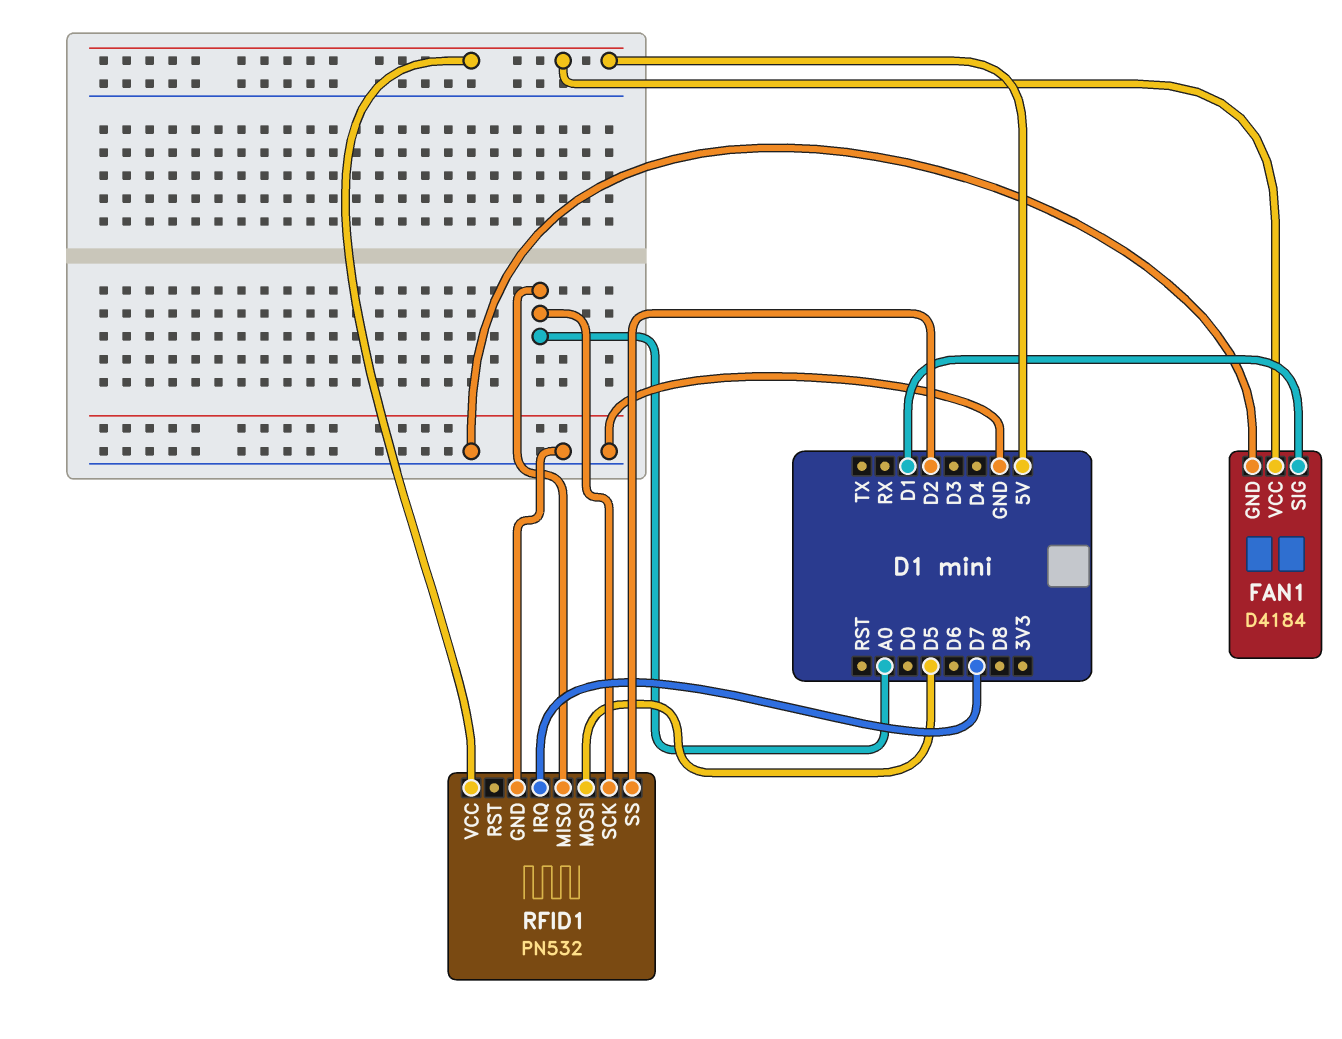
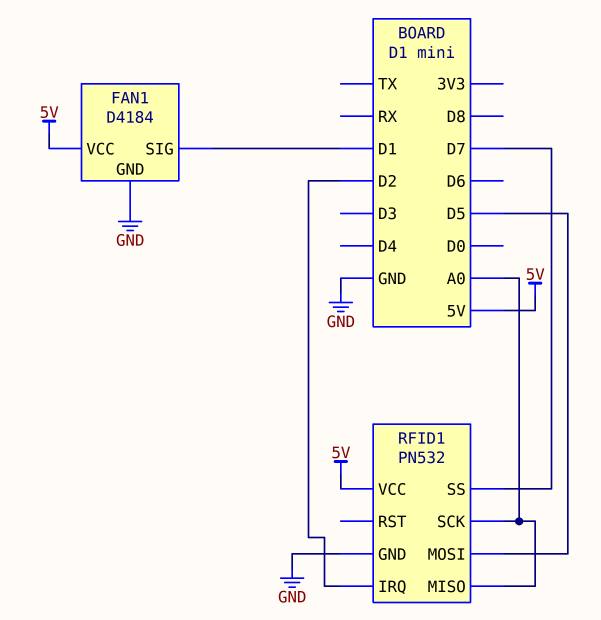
RFID1 pin IRQ: D7 -> D2
RFID1 pin SS: D2 -> D7

